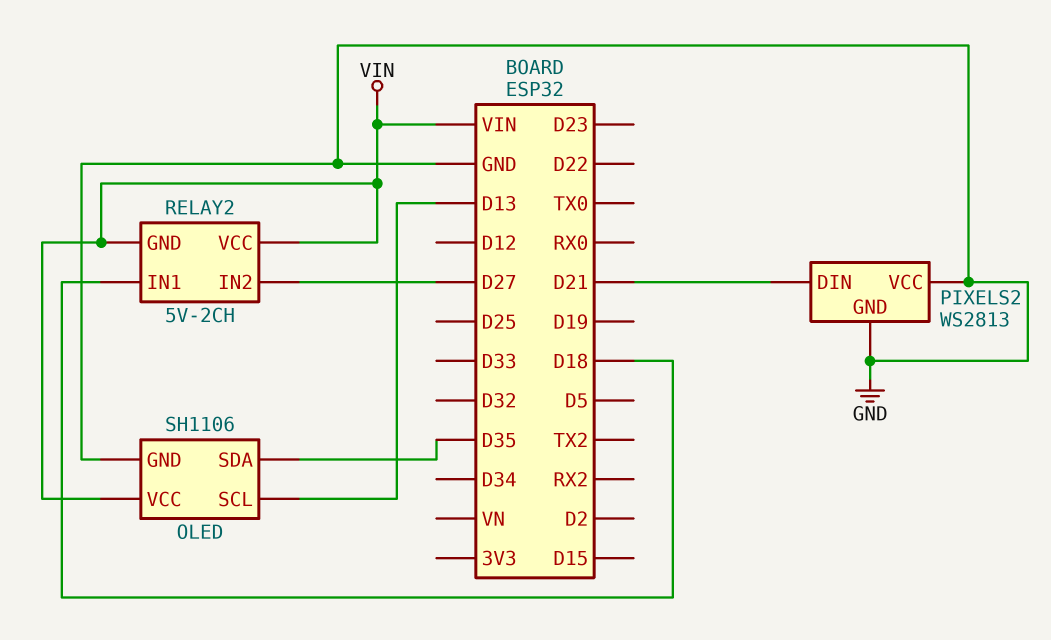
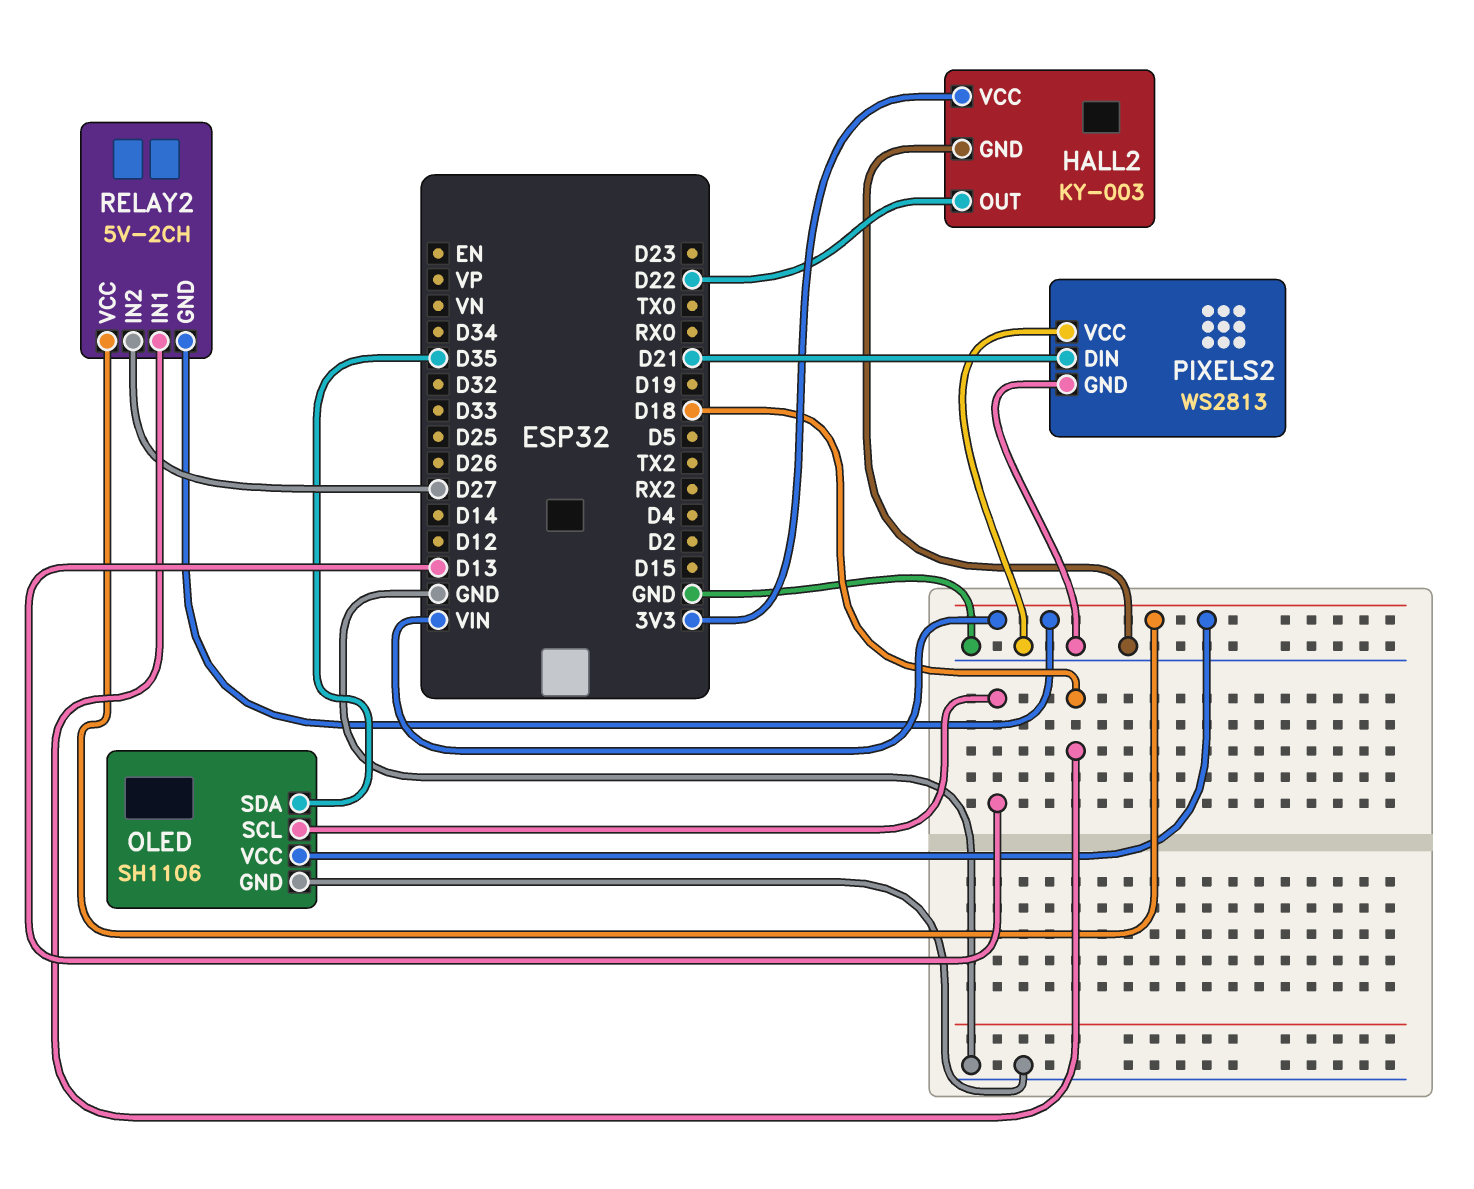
HALL2: none -> KY-003
HALL2 pin GND: none -> GND
HALL2 pin OUT: none -> D22
HALL2 pin VCC: none -> 3V3

